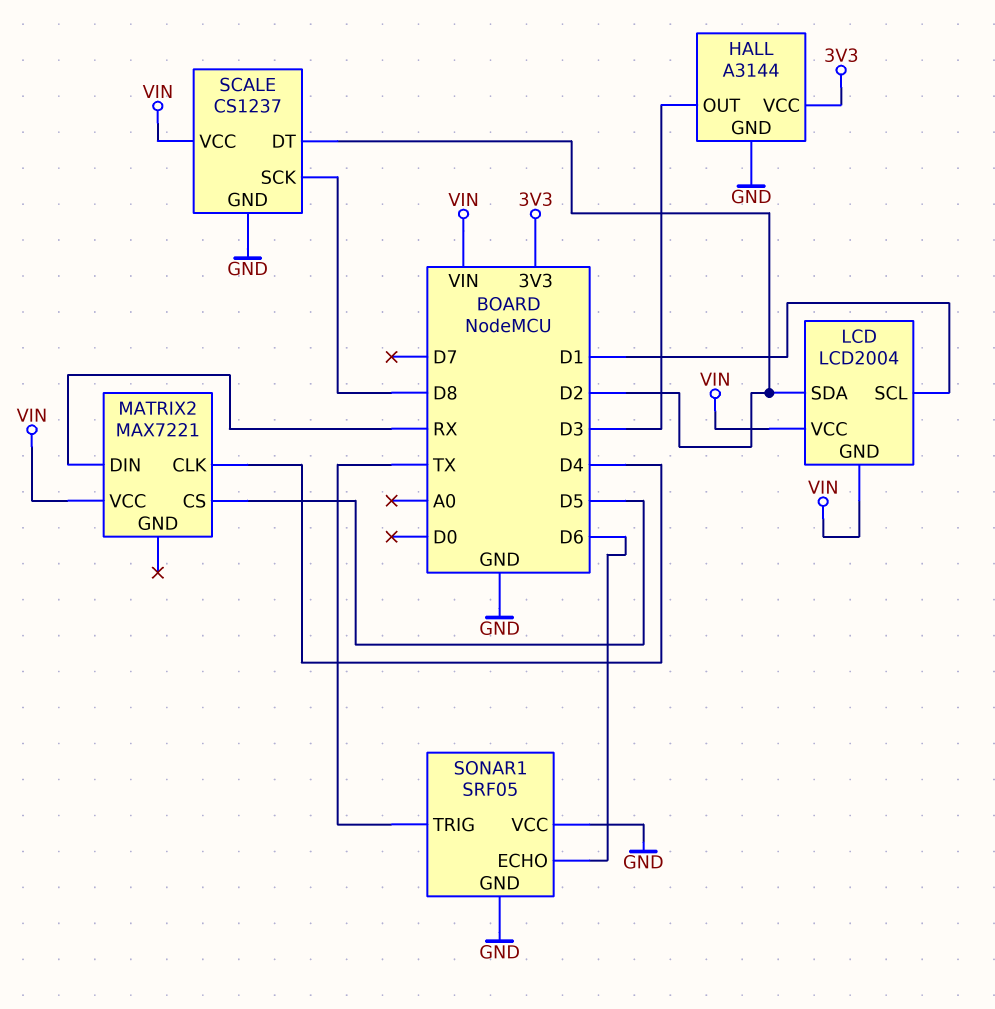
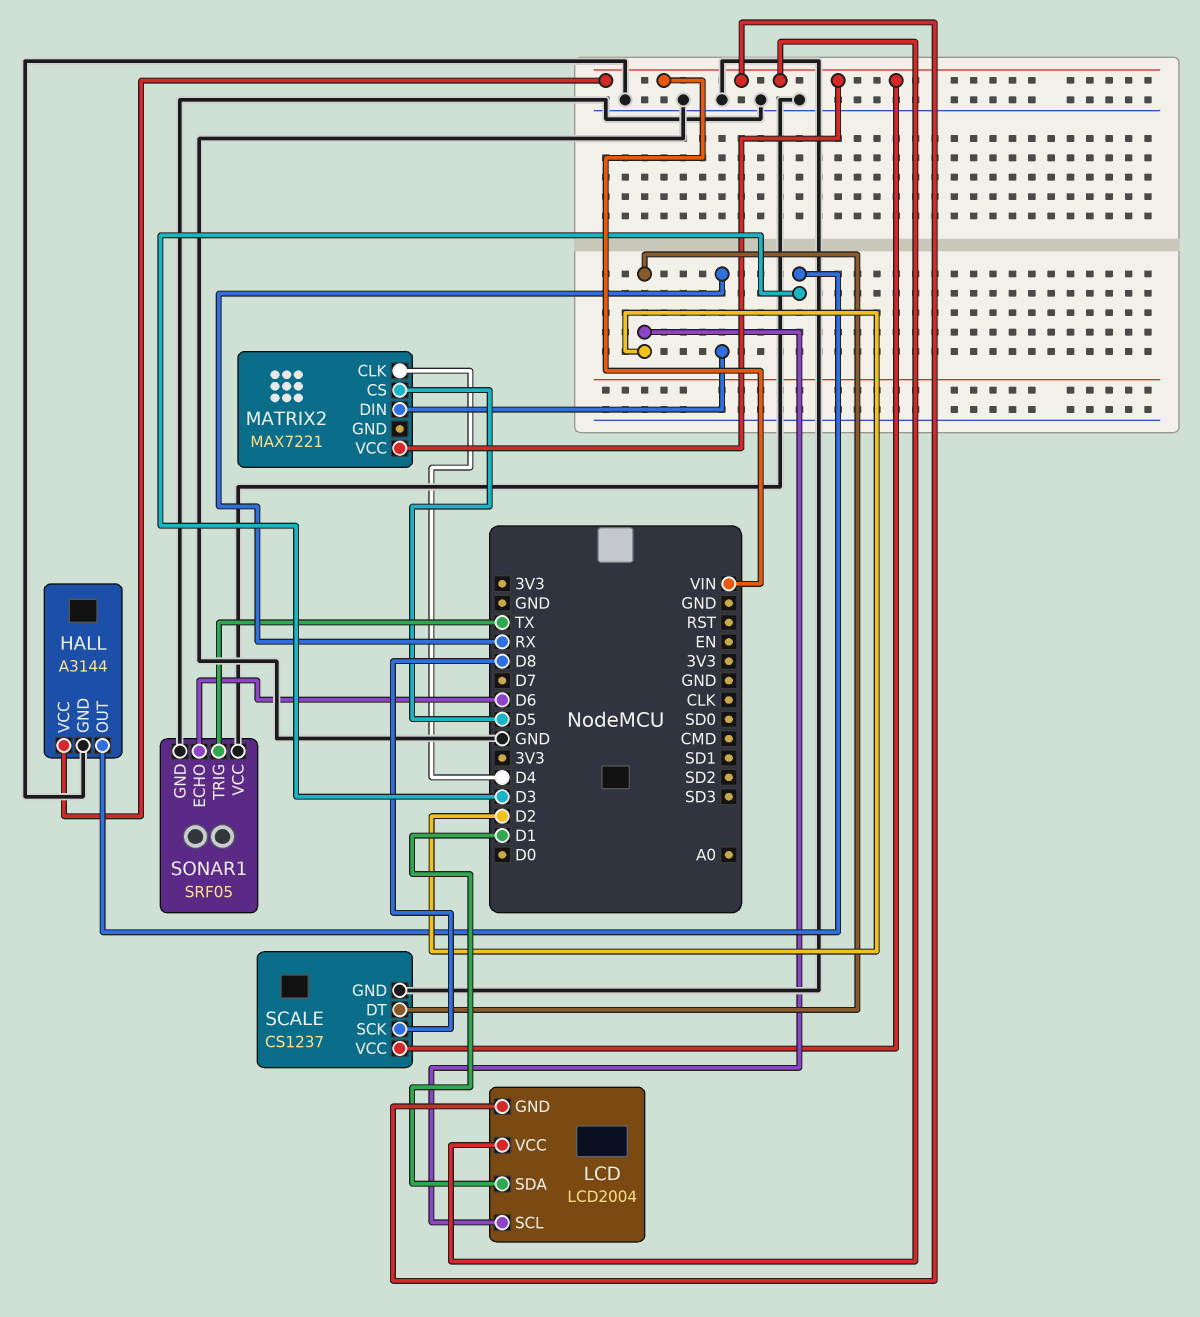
HALL pin VCC: 3V3 -> VIN
LCD pin SCL: D1 -> D2
LCD pin SDA: D2 -> D1

